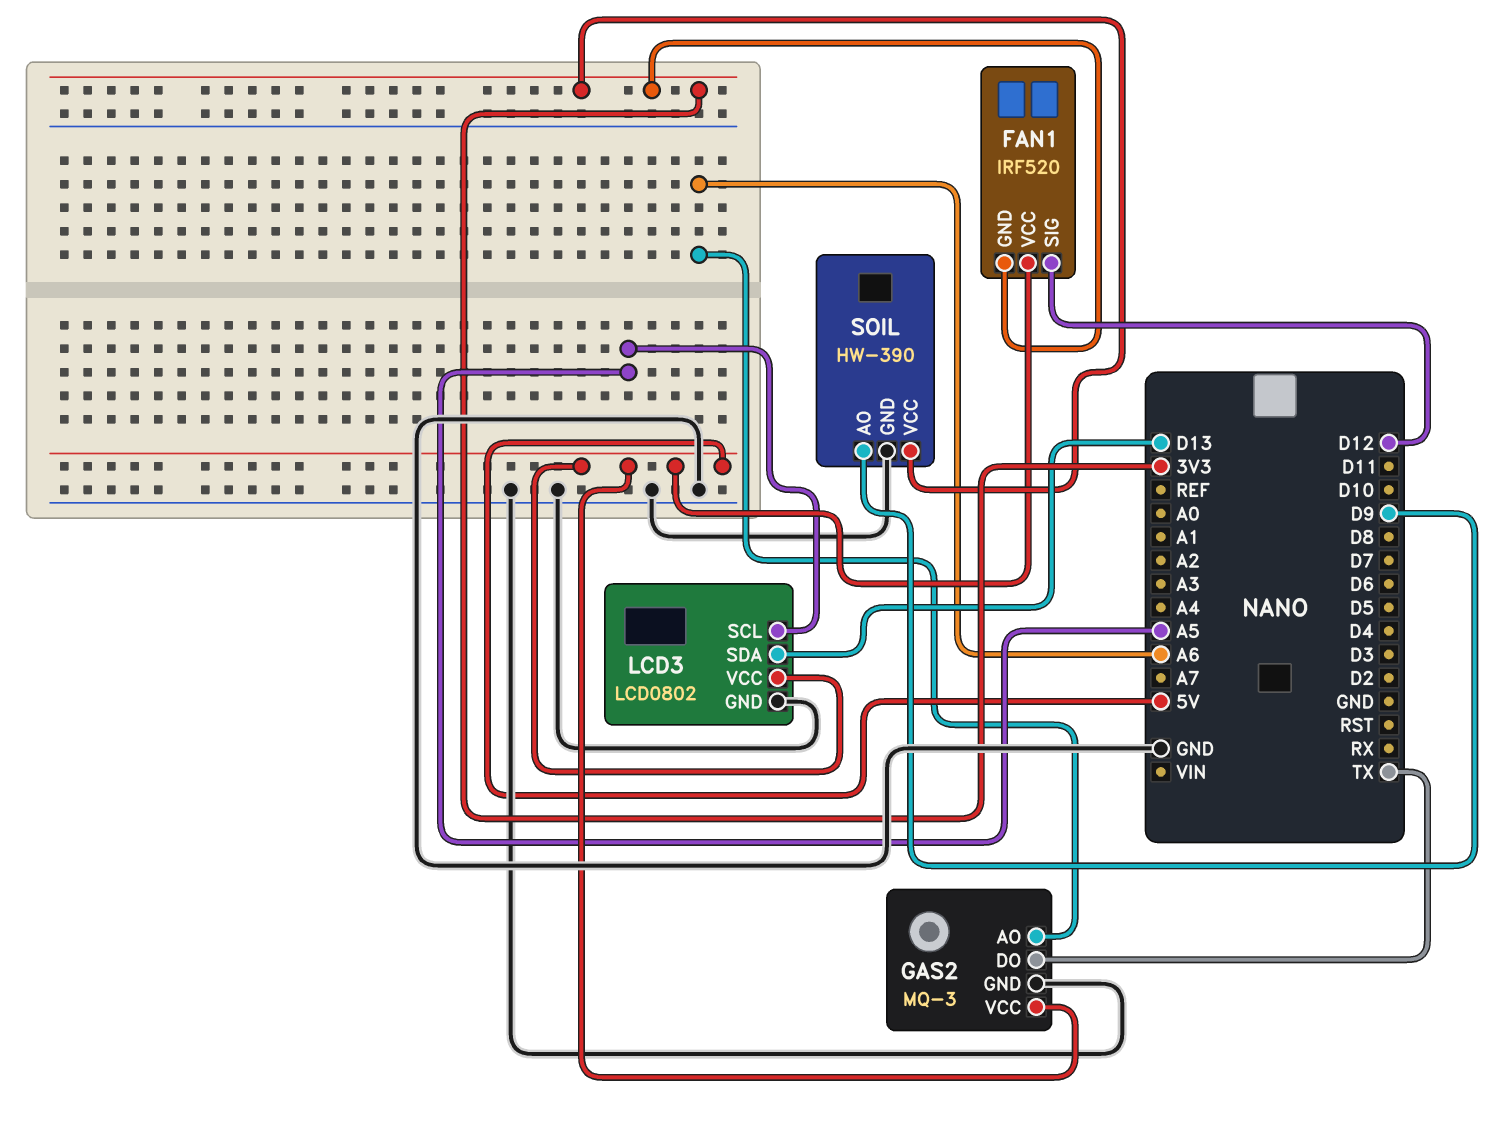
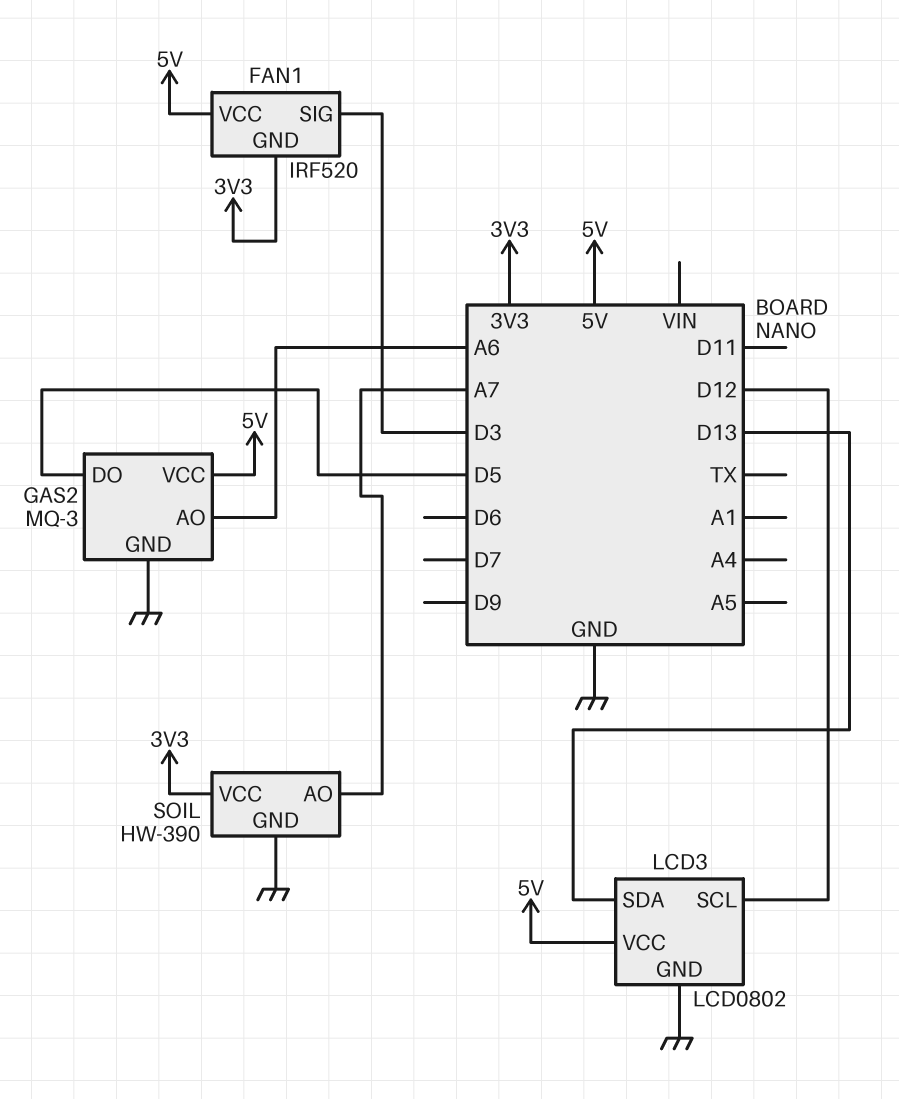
FAN1 pin SIG: D12 -> D3
GAS2 pin DO: TX -> D5
LCD3 pin SCL: A5 -> D12
SOIL pin AO: D9 -> A7

